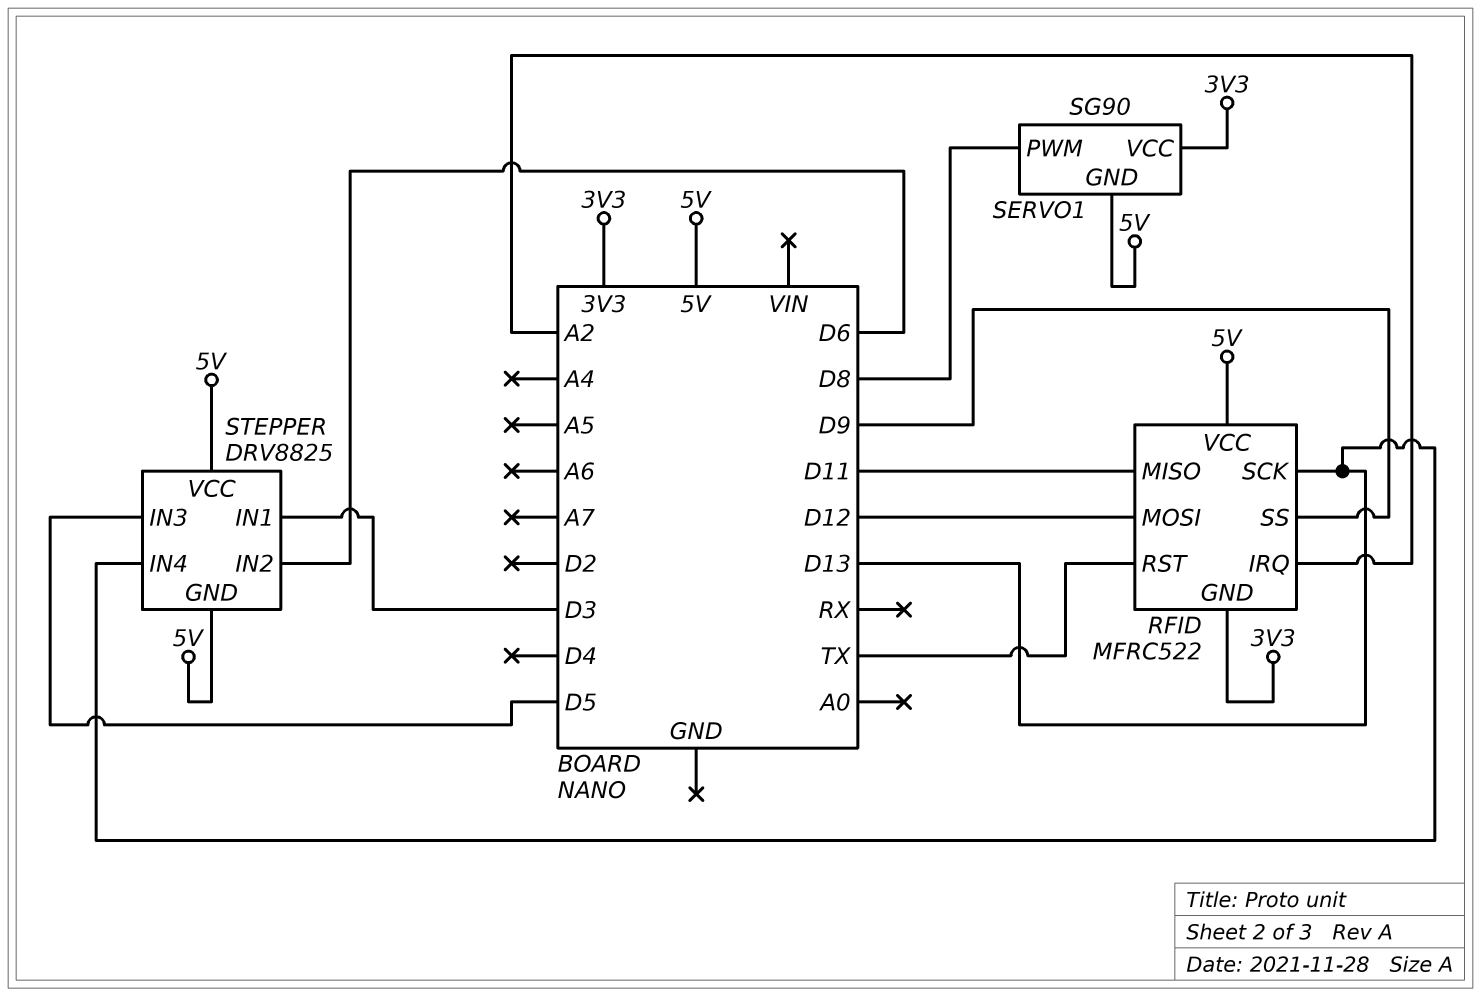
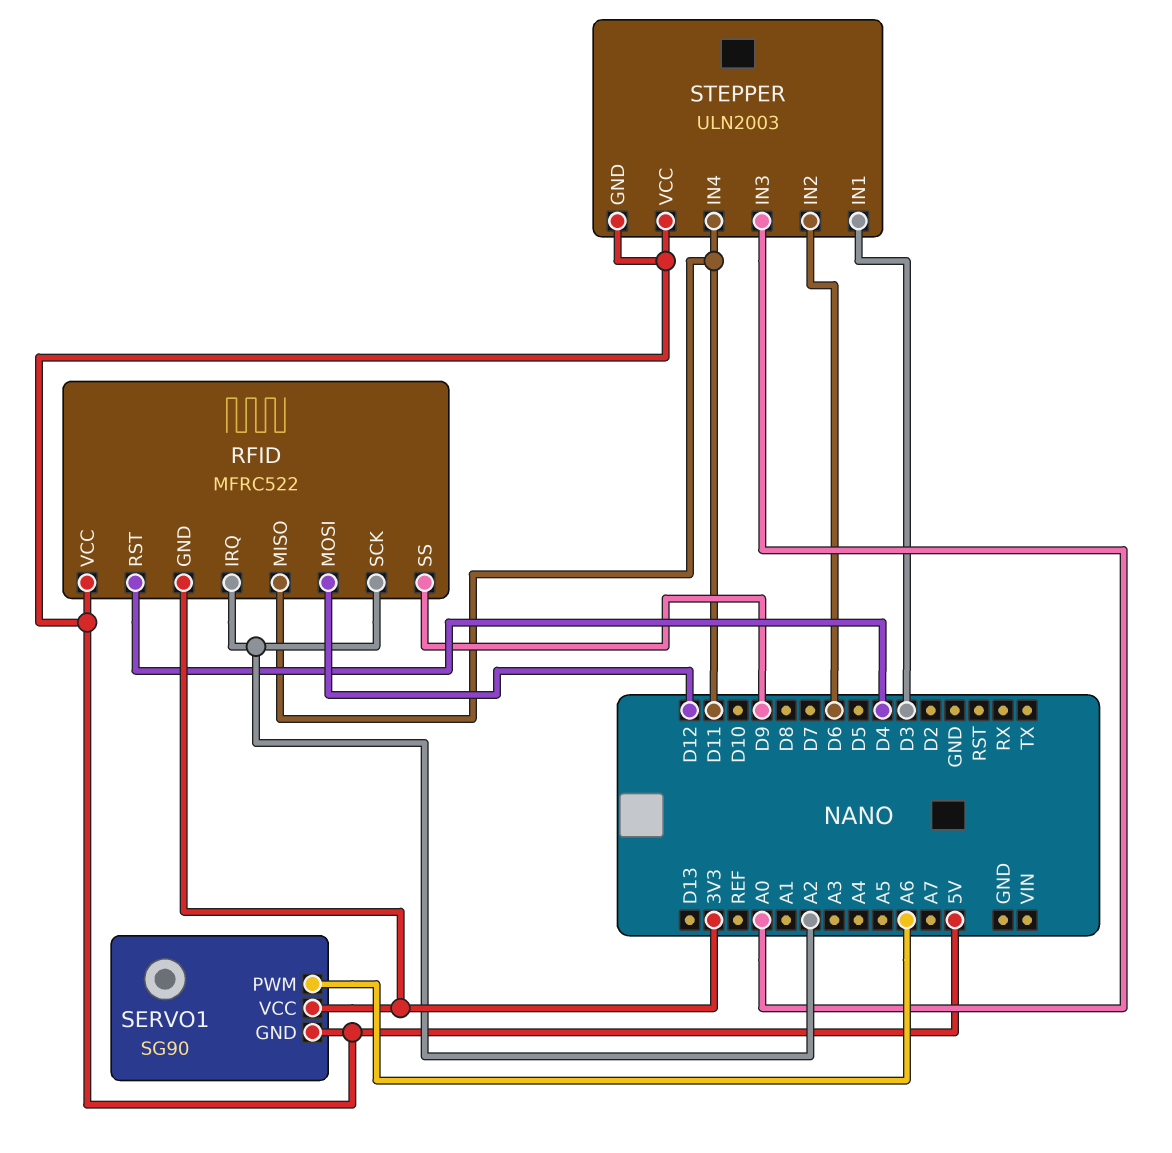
RFID pin RST: TX -> D4
RFID pin SCK: D13 -> A2
SERVO1 pin PWM: D8 -> A6
STEPPER: DRV8825 -> ULN2003
STEPPER pin IN3: D5 -> A0
STEPPER pin IN4: D13 -> D11

